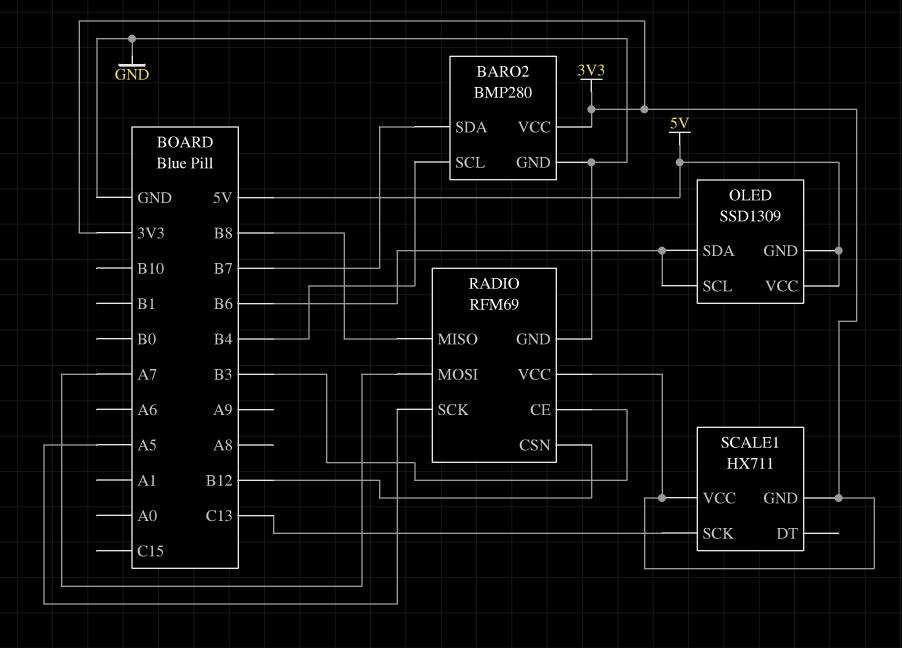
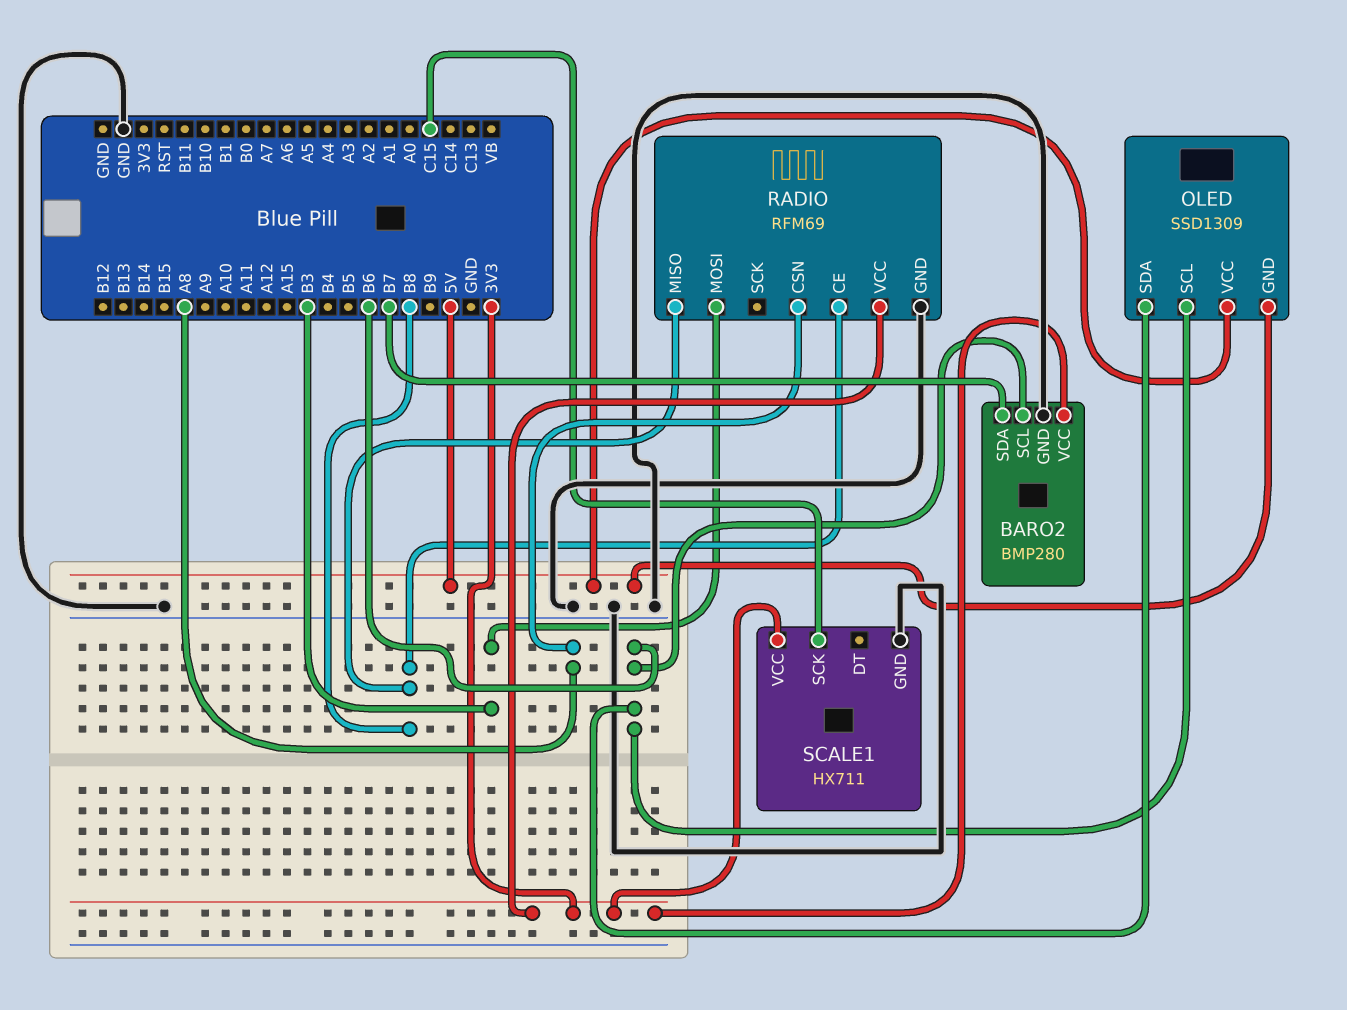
BARO2 pin SCL: B4 -> B6
RADIO pin CE: B3 -> B8
RADIO pin CSN: B12 -> A8
RADIO pin MOSI: A7 -> B3
RADIO pin SCK: A5 -> none
SCALE1 pin GND: 3V3 -> GND
SCALE1 pin SCK: C13 -> C15

